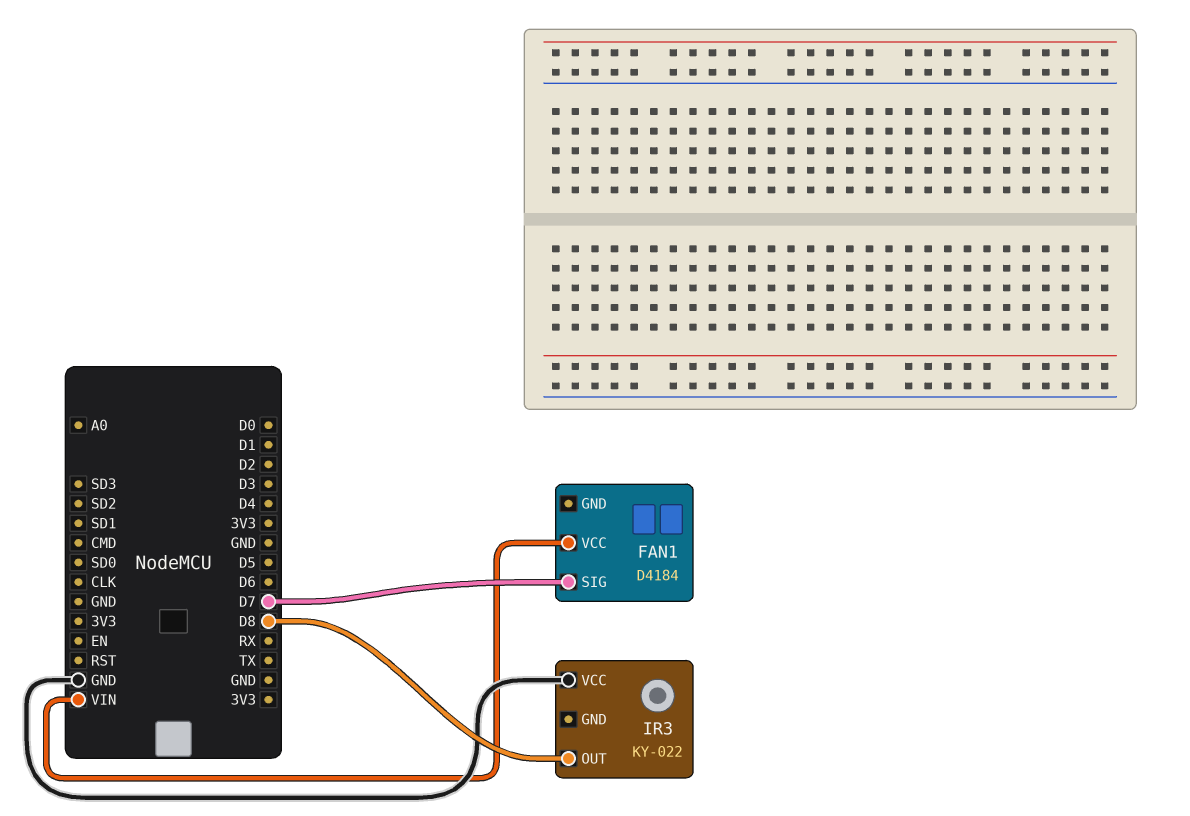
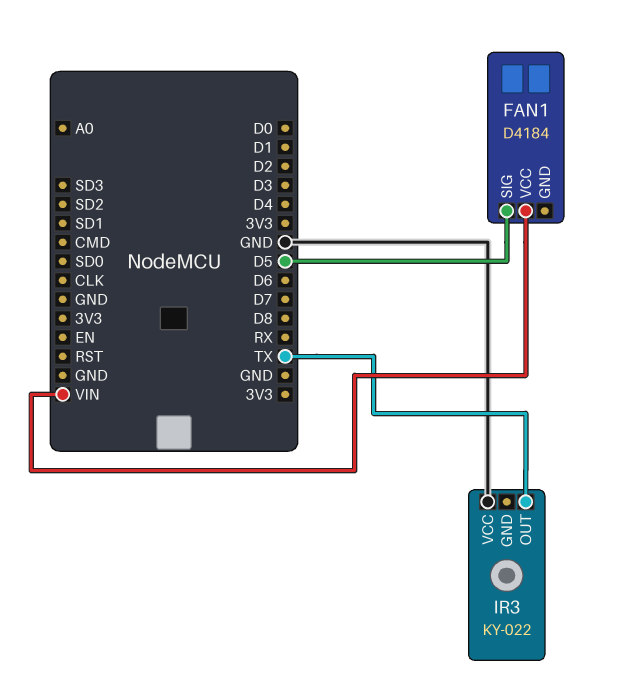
FAN1 pin SIG: D7 -> D5
IR3 pin OUT: D8 -> TX

